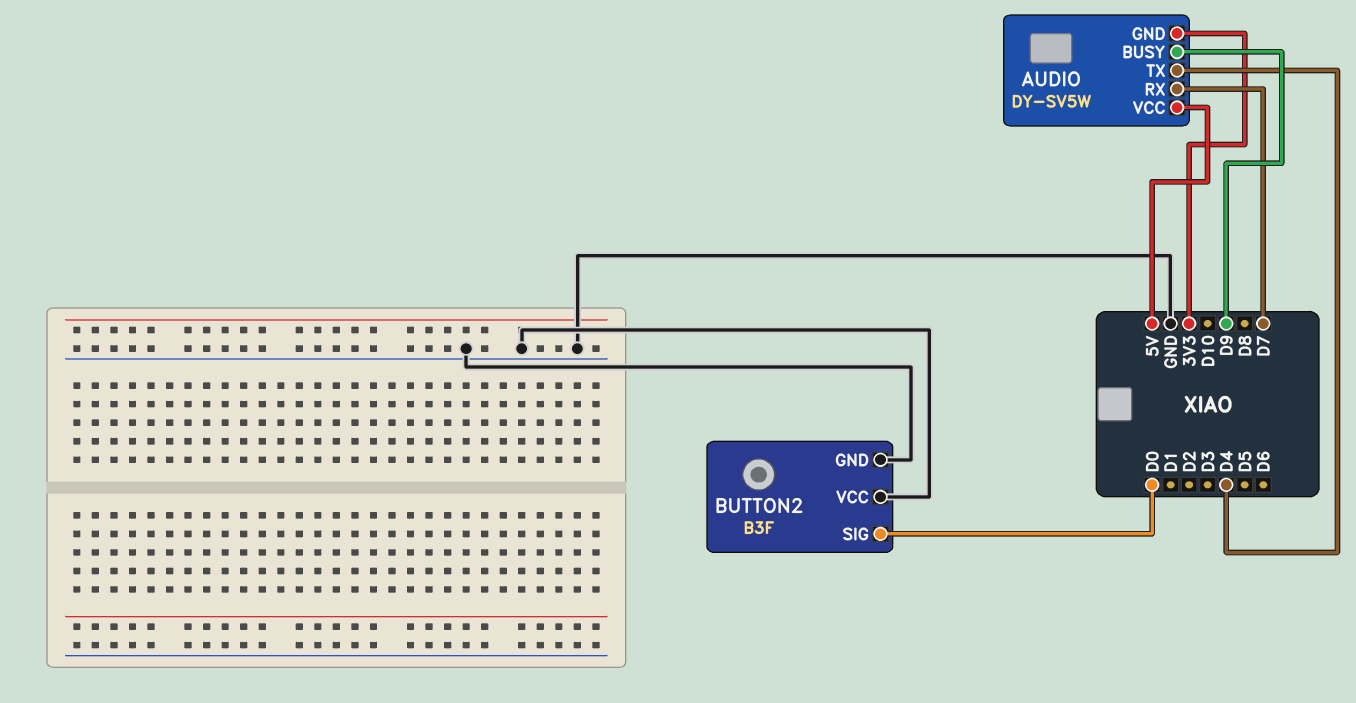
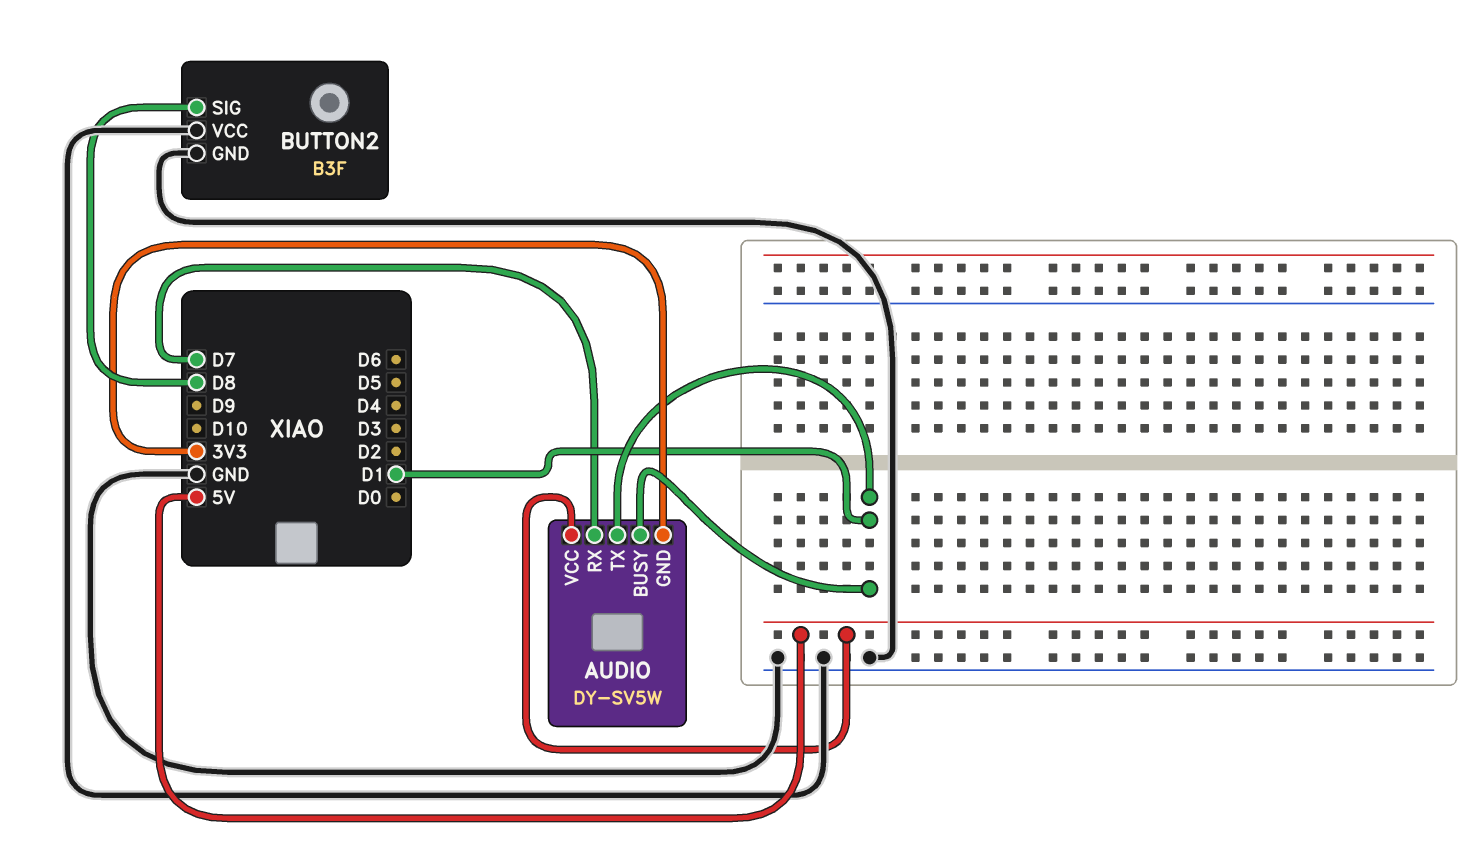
AUDIO pin BUSY: D9 -> D1
AUDIO pin TX: D4 -> D1
BUTTON2 pin SIG: D0 -> D8

